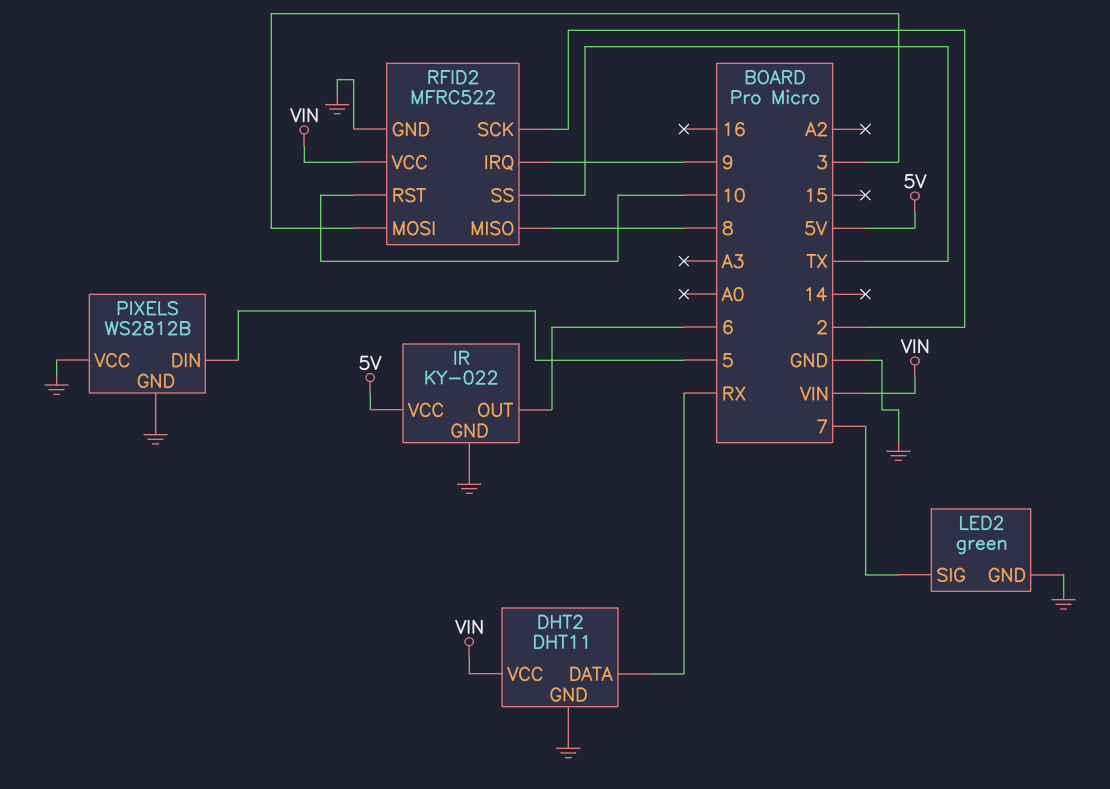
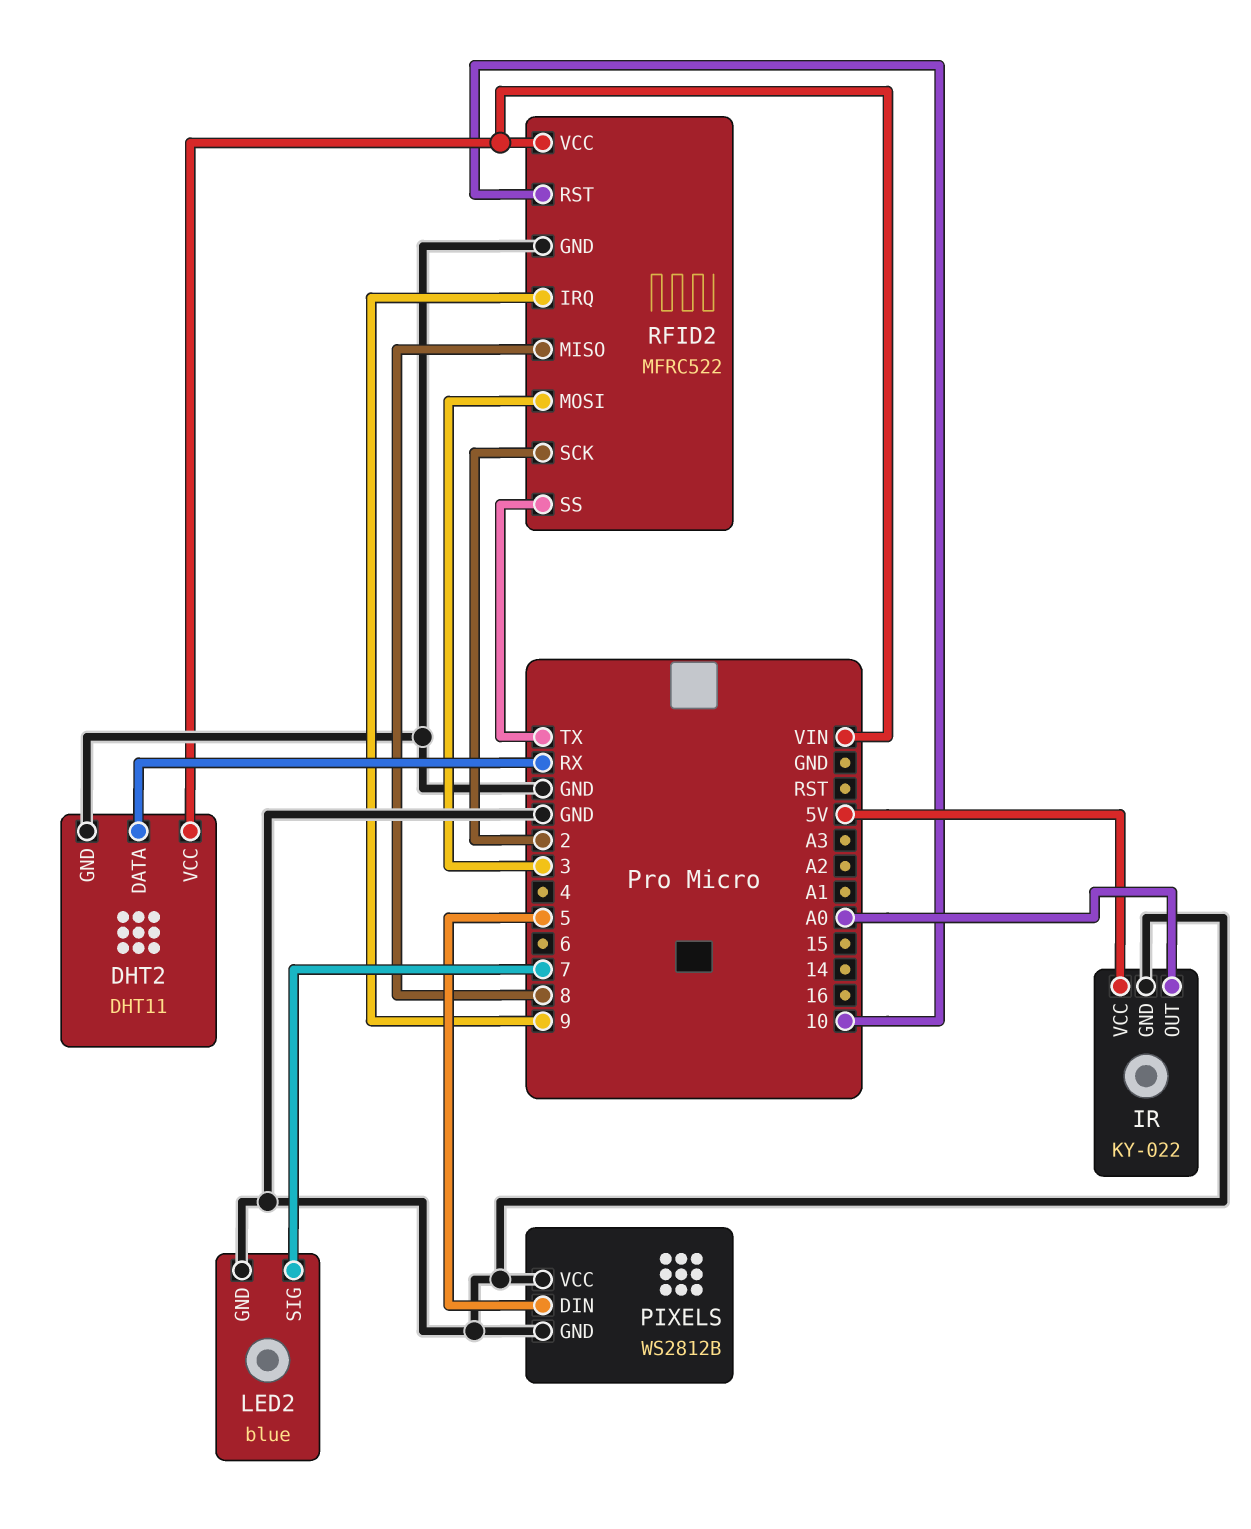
IR pin OUT: 6 -> A0
LED2: green -> blue

